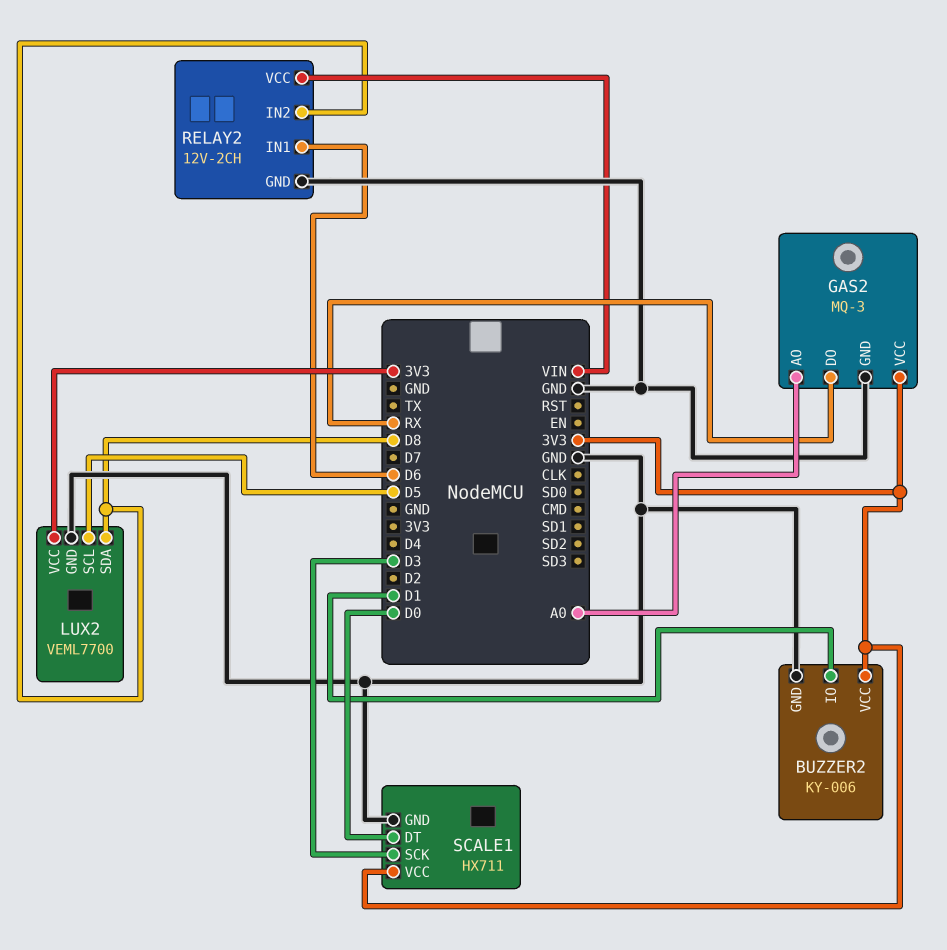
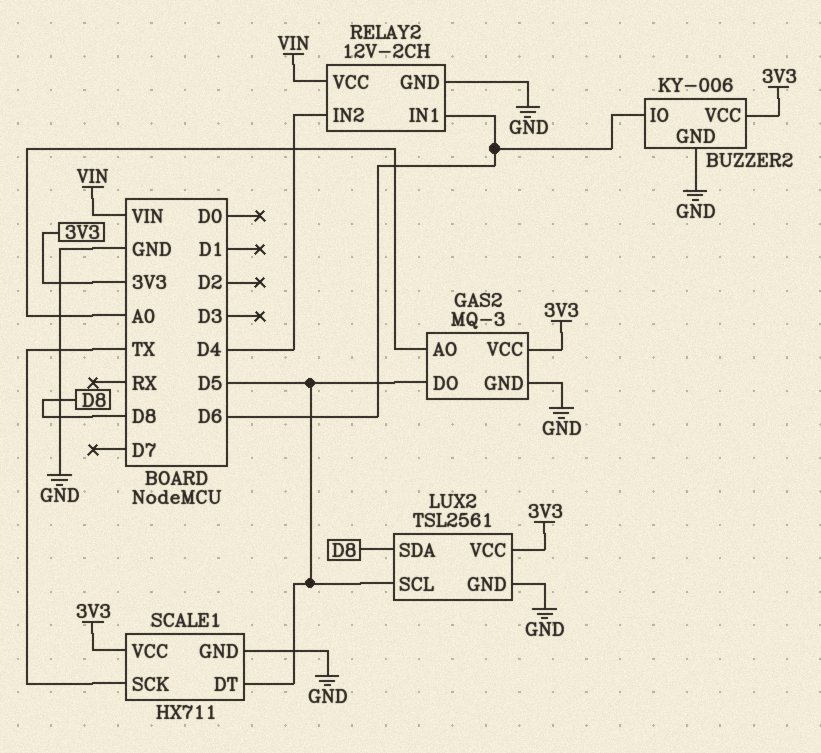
BUZZER2 pin IO: D1 -> D6
GAS2 pin DO: RX -> D5
LUX2: VEML7700 -> TSL2561
RELAY2 pin IN2: D8 -> D4
SCALE1 pin DT: D0 -> D5
SCALE1 pin SCK: D3 -> TX

